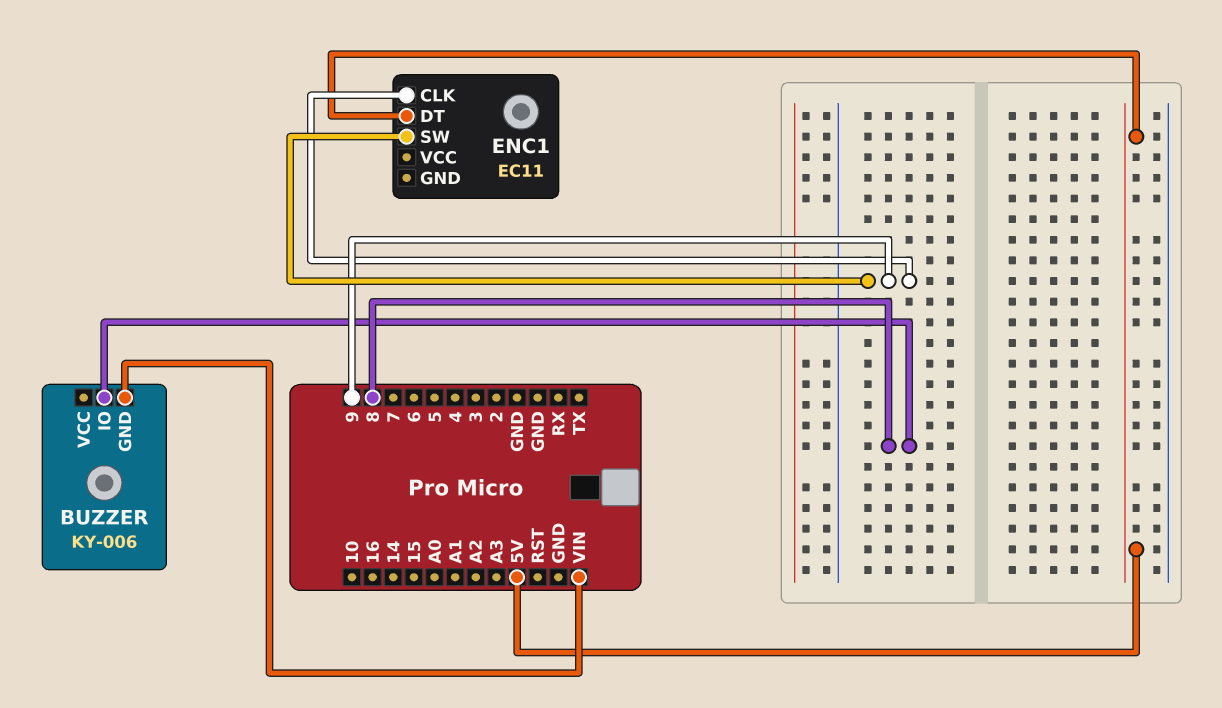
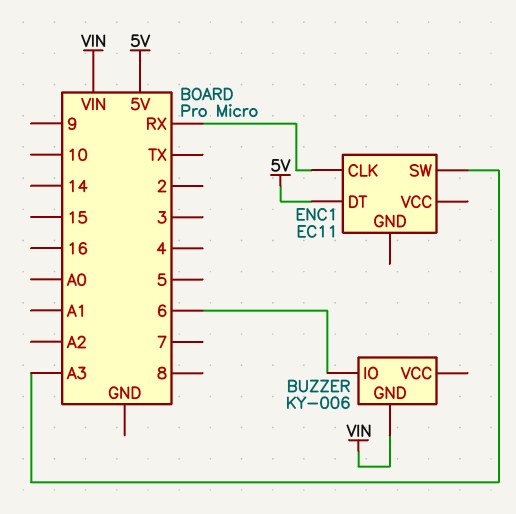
BUZZER pin IO: 8 -> 6
ENC1 pin CLK: 9 -> RX
ENC1 pin SW: 9 -> A3

